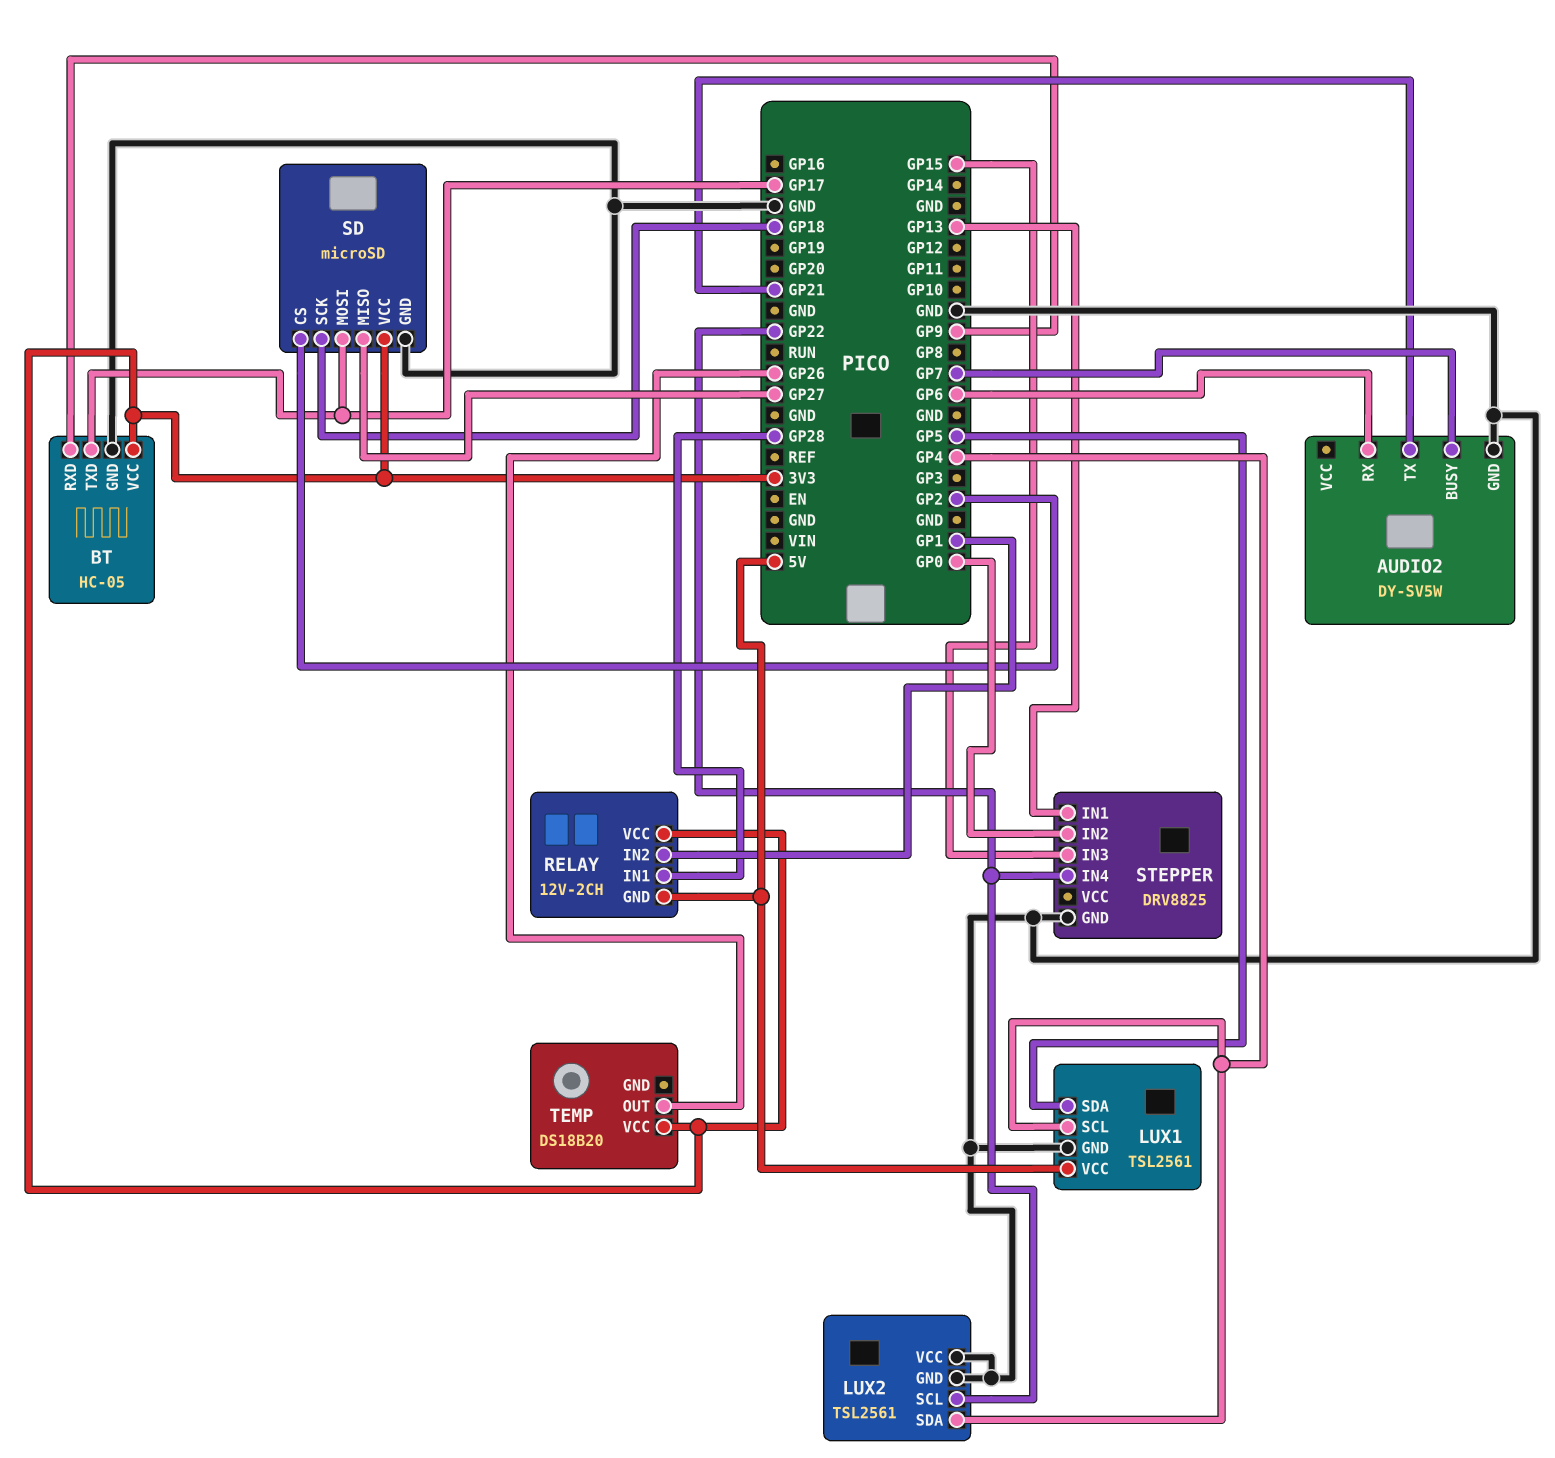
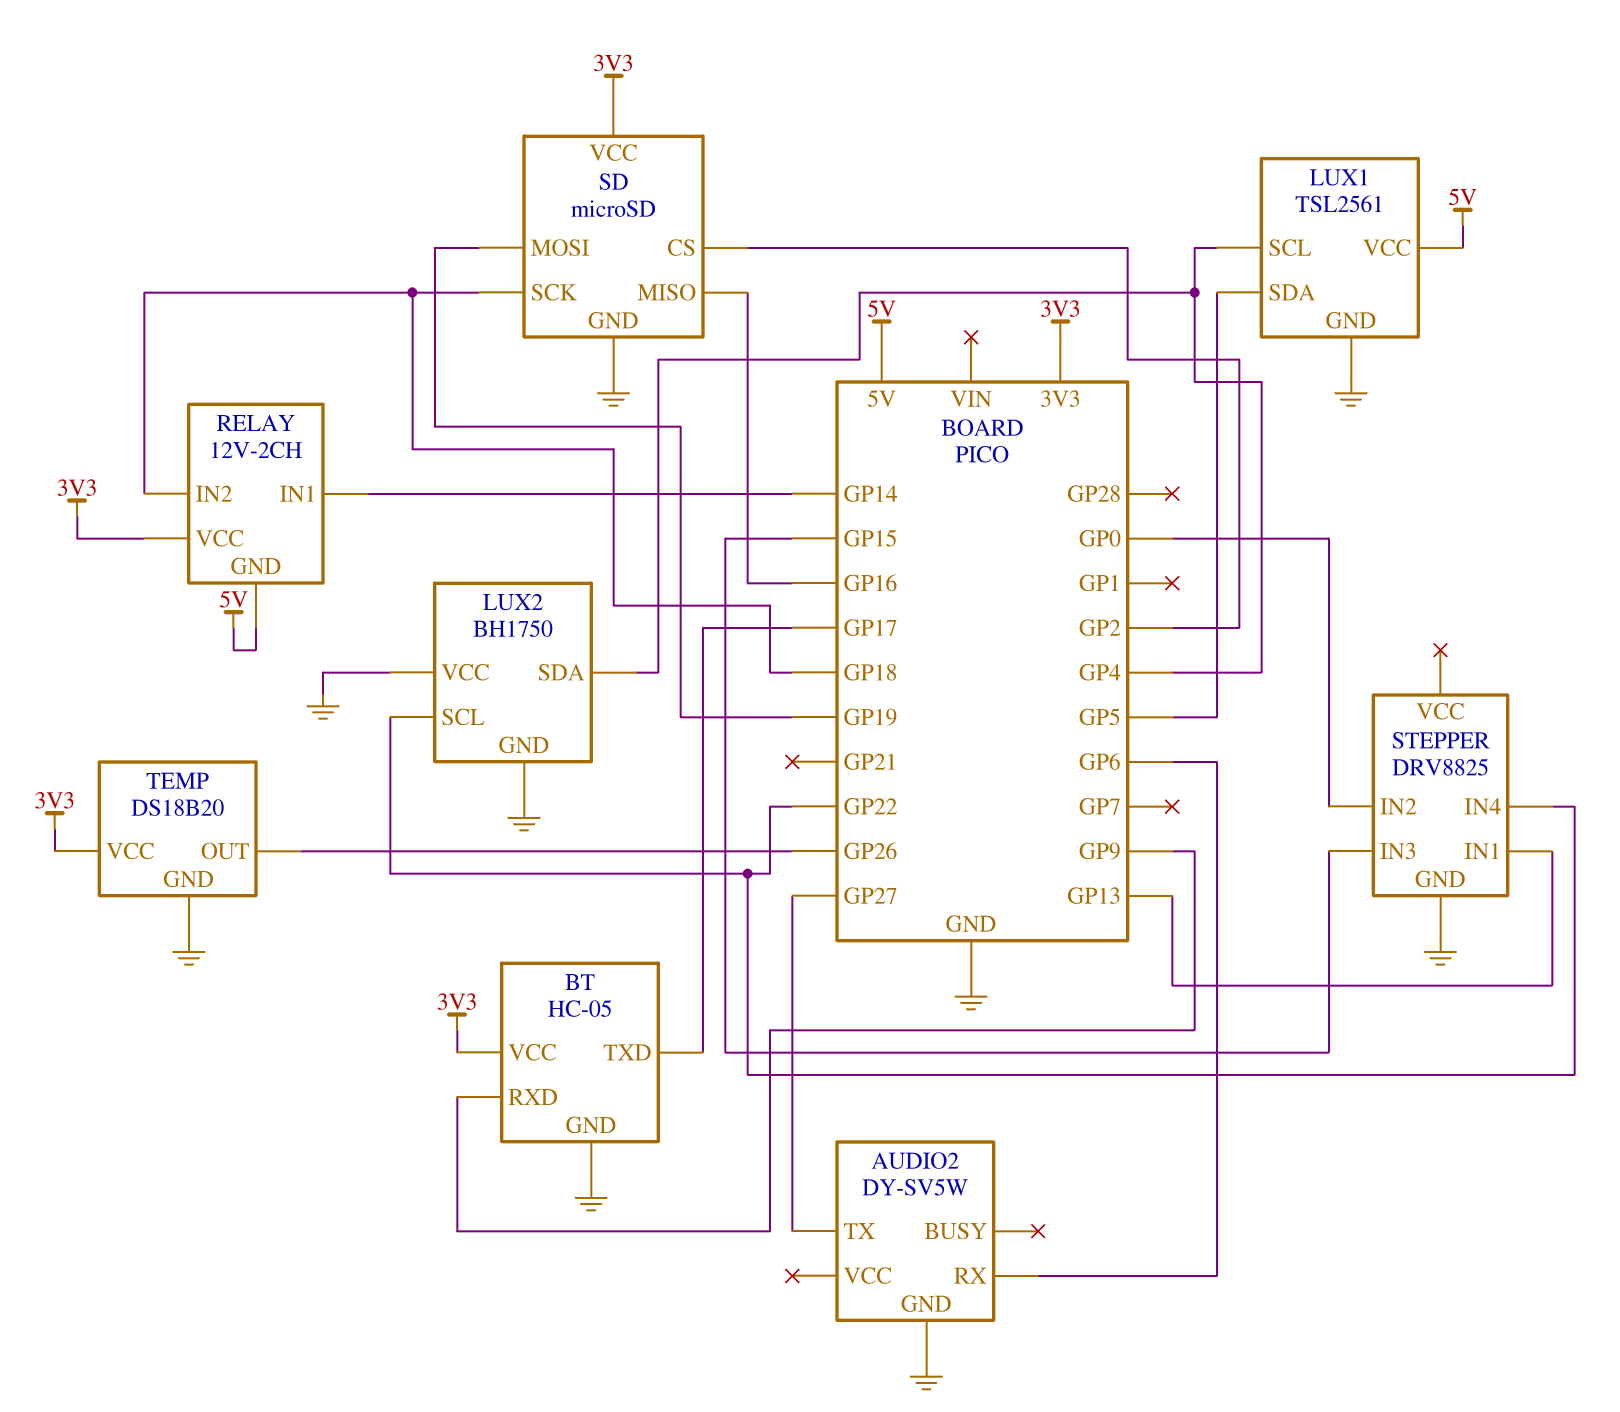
AUDIO2 pin BUSY: GP7 -> none
AUDIO2 pin TX: GP21 -> GP27
LUX2: TSL2561 -> BH1750
RELAY pin IN1: GP28 -> GP14
RELAY pin IN2: GP1 -> GP18
SD pin MISO: GP27 -> GP16
SD pin MOSI: GP17 -> GP19
TEMP pin GND: none -> GND

